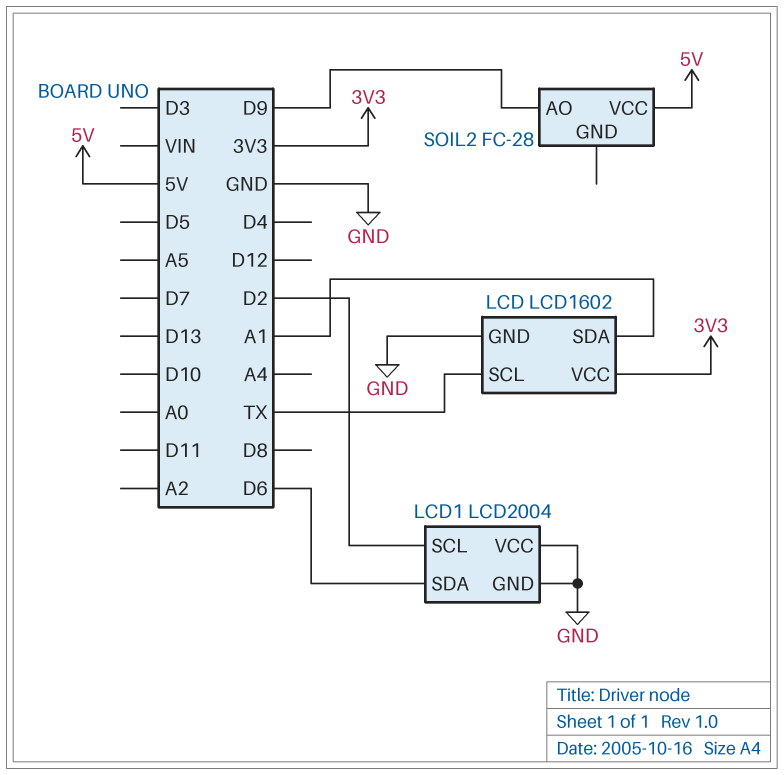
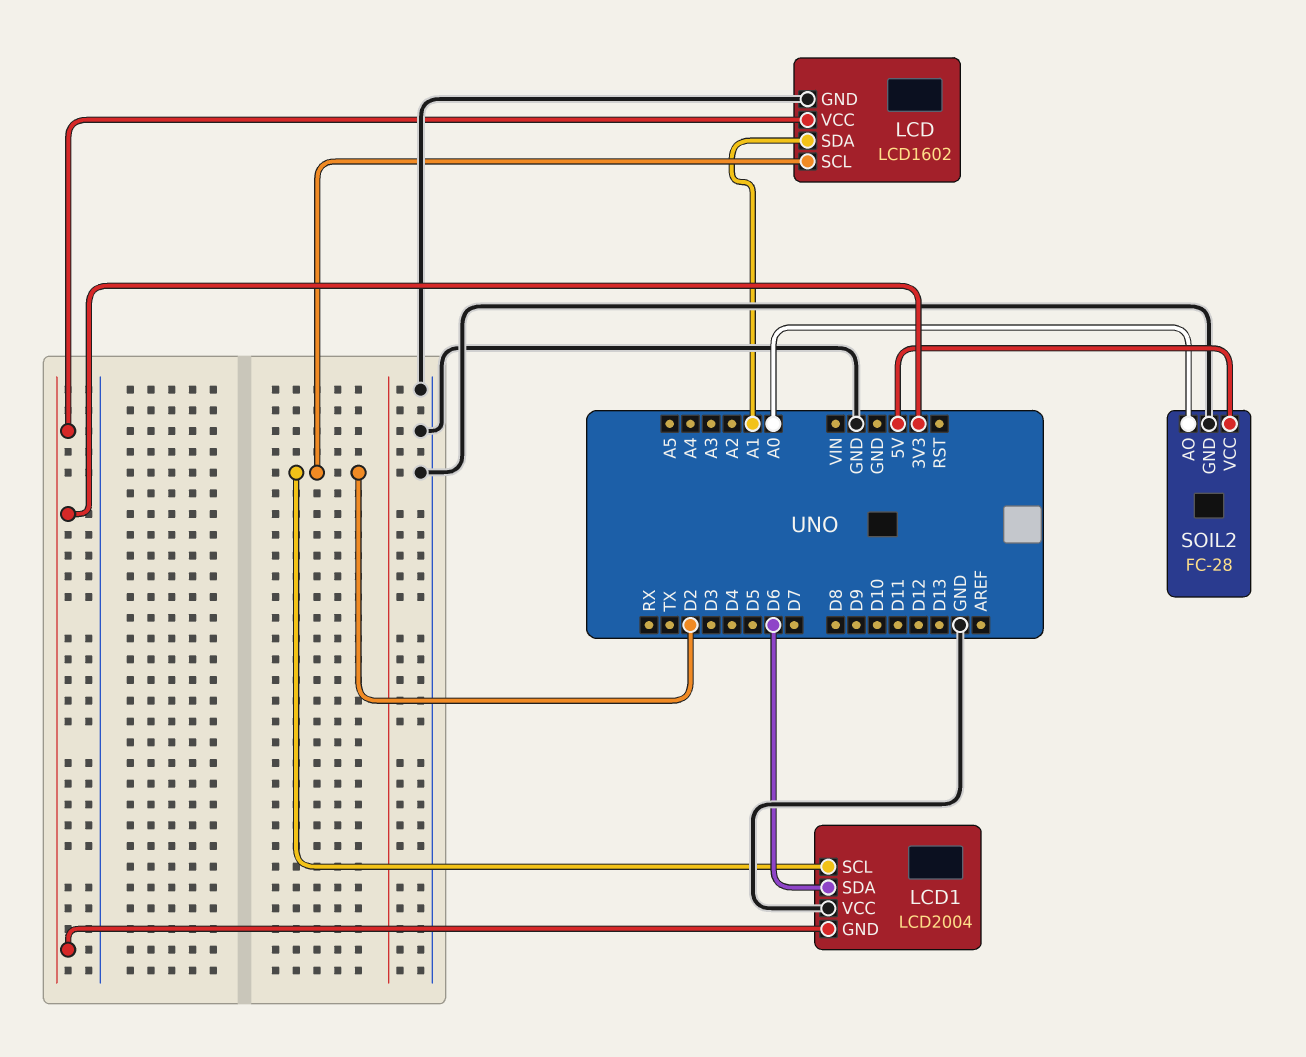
LCD pin SCL: TX -> D2
LCD1 pin GND: GND -> 3V3
SOIL2 pin AO: D9 -> A0
SOIL2 pin GND: none -> GND

